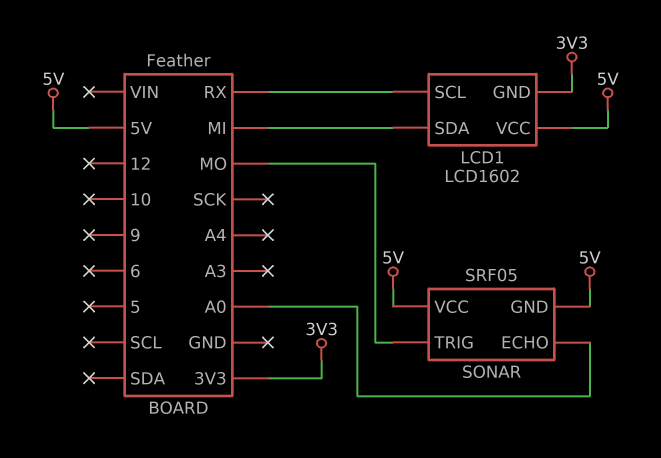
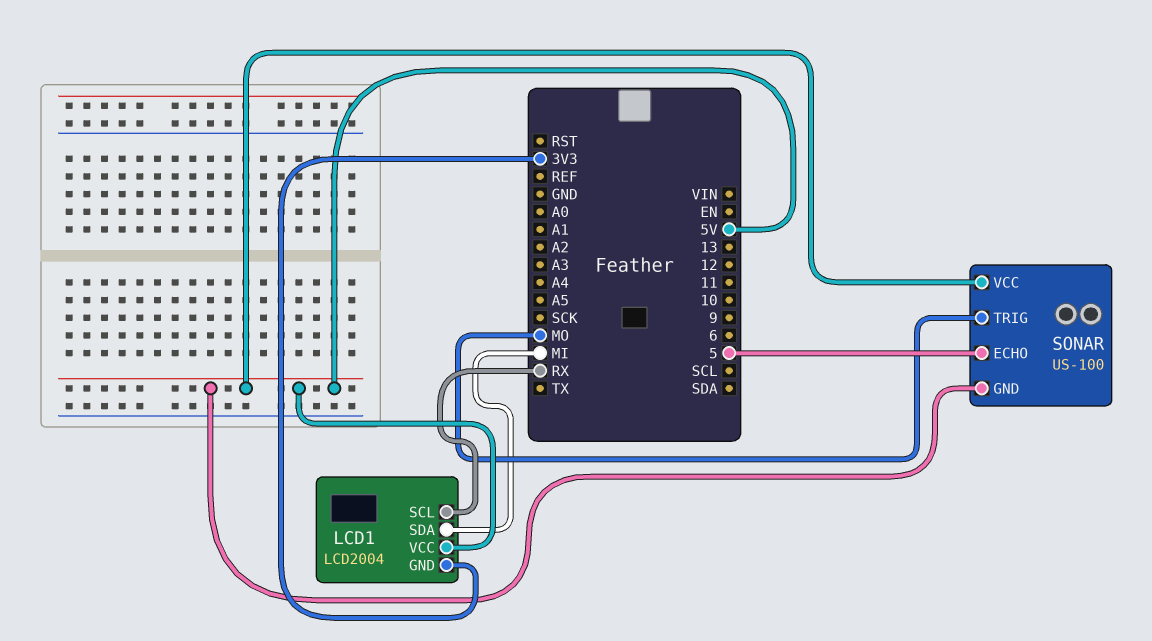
LCD1: LCD1602 -> LCD2004
SONAR: SRF05 -> US-100
SONAR pin ECHO: A0 -> 5

